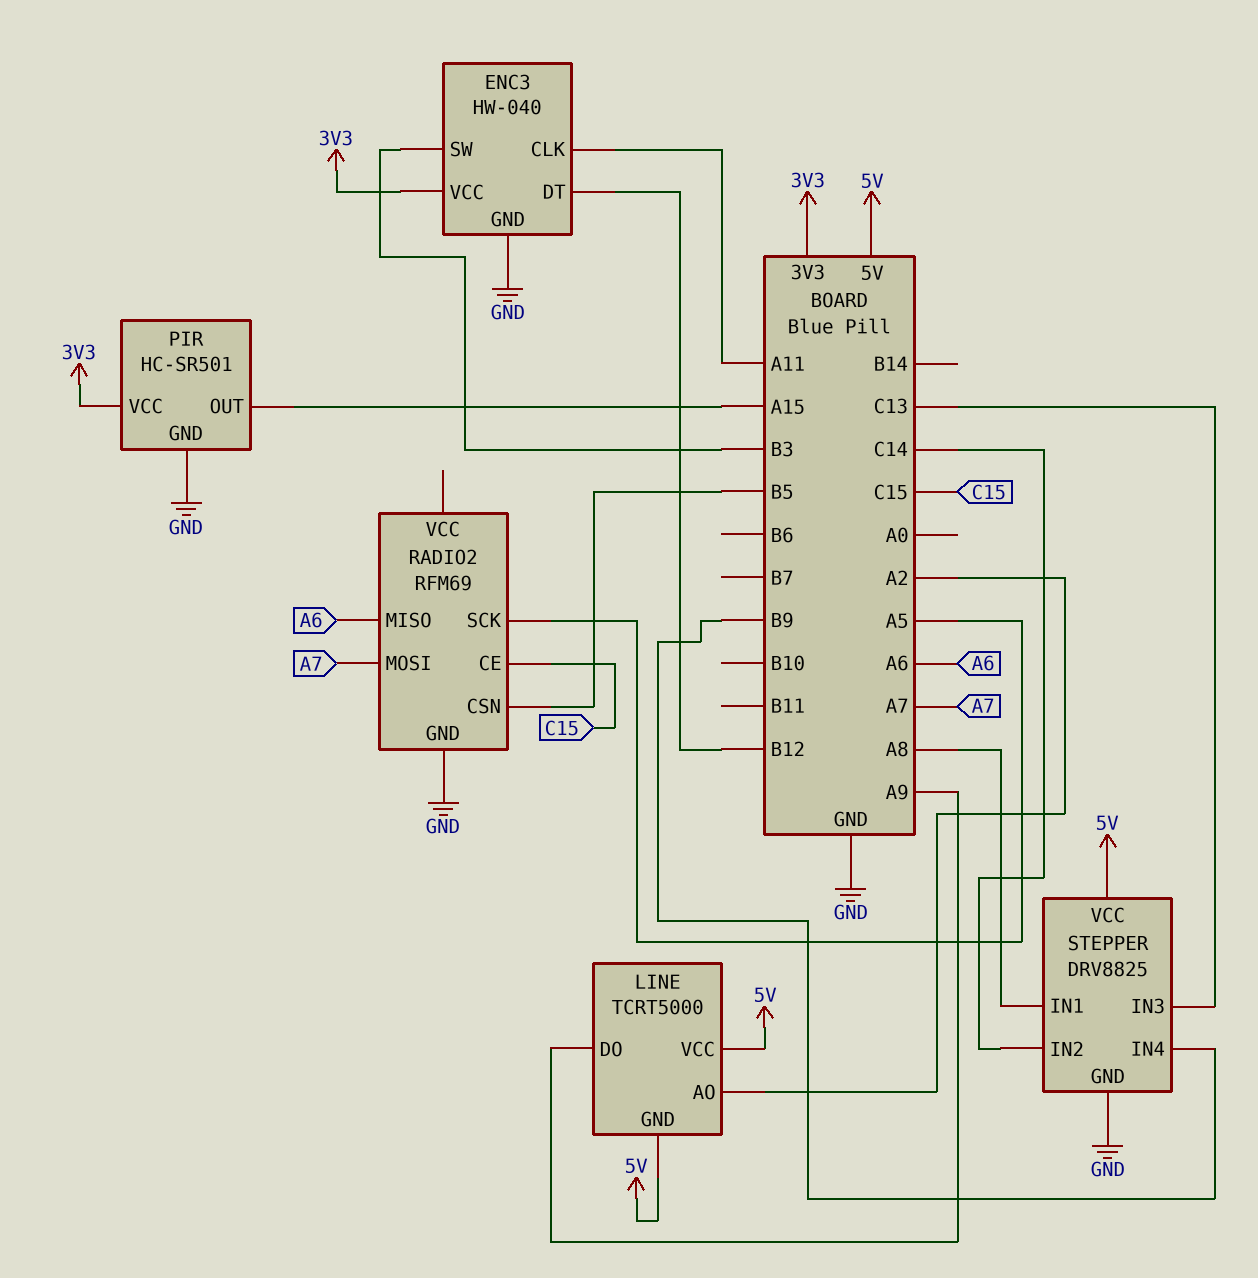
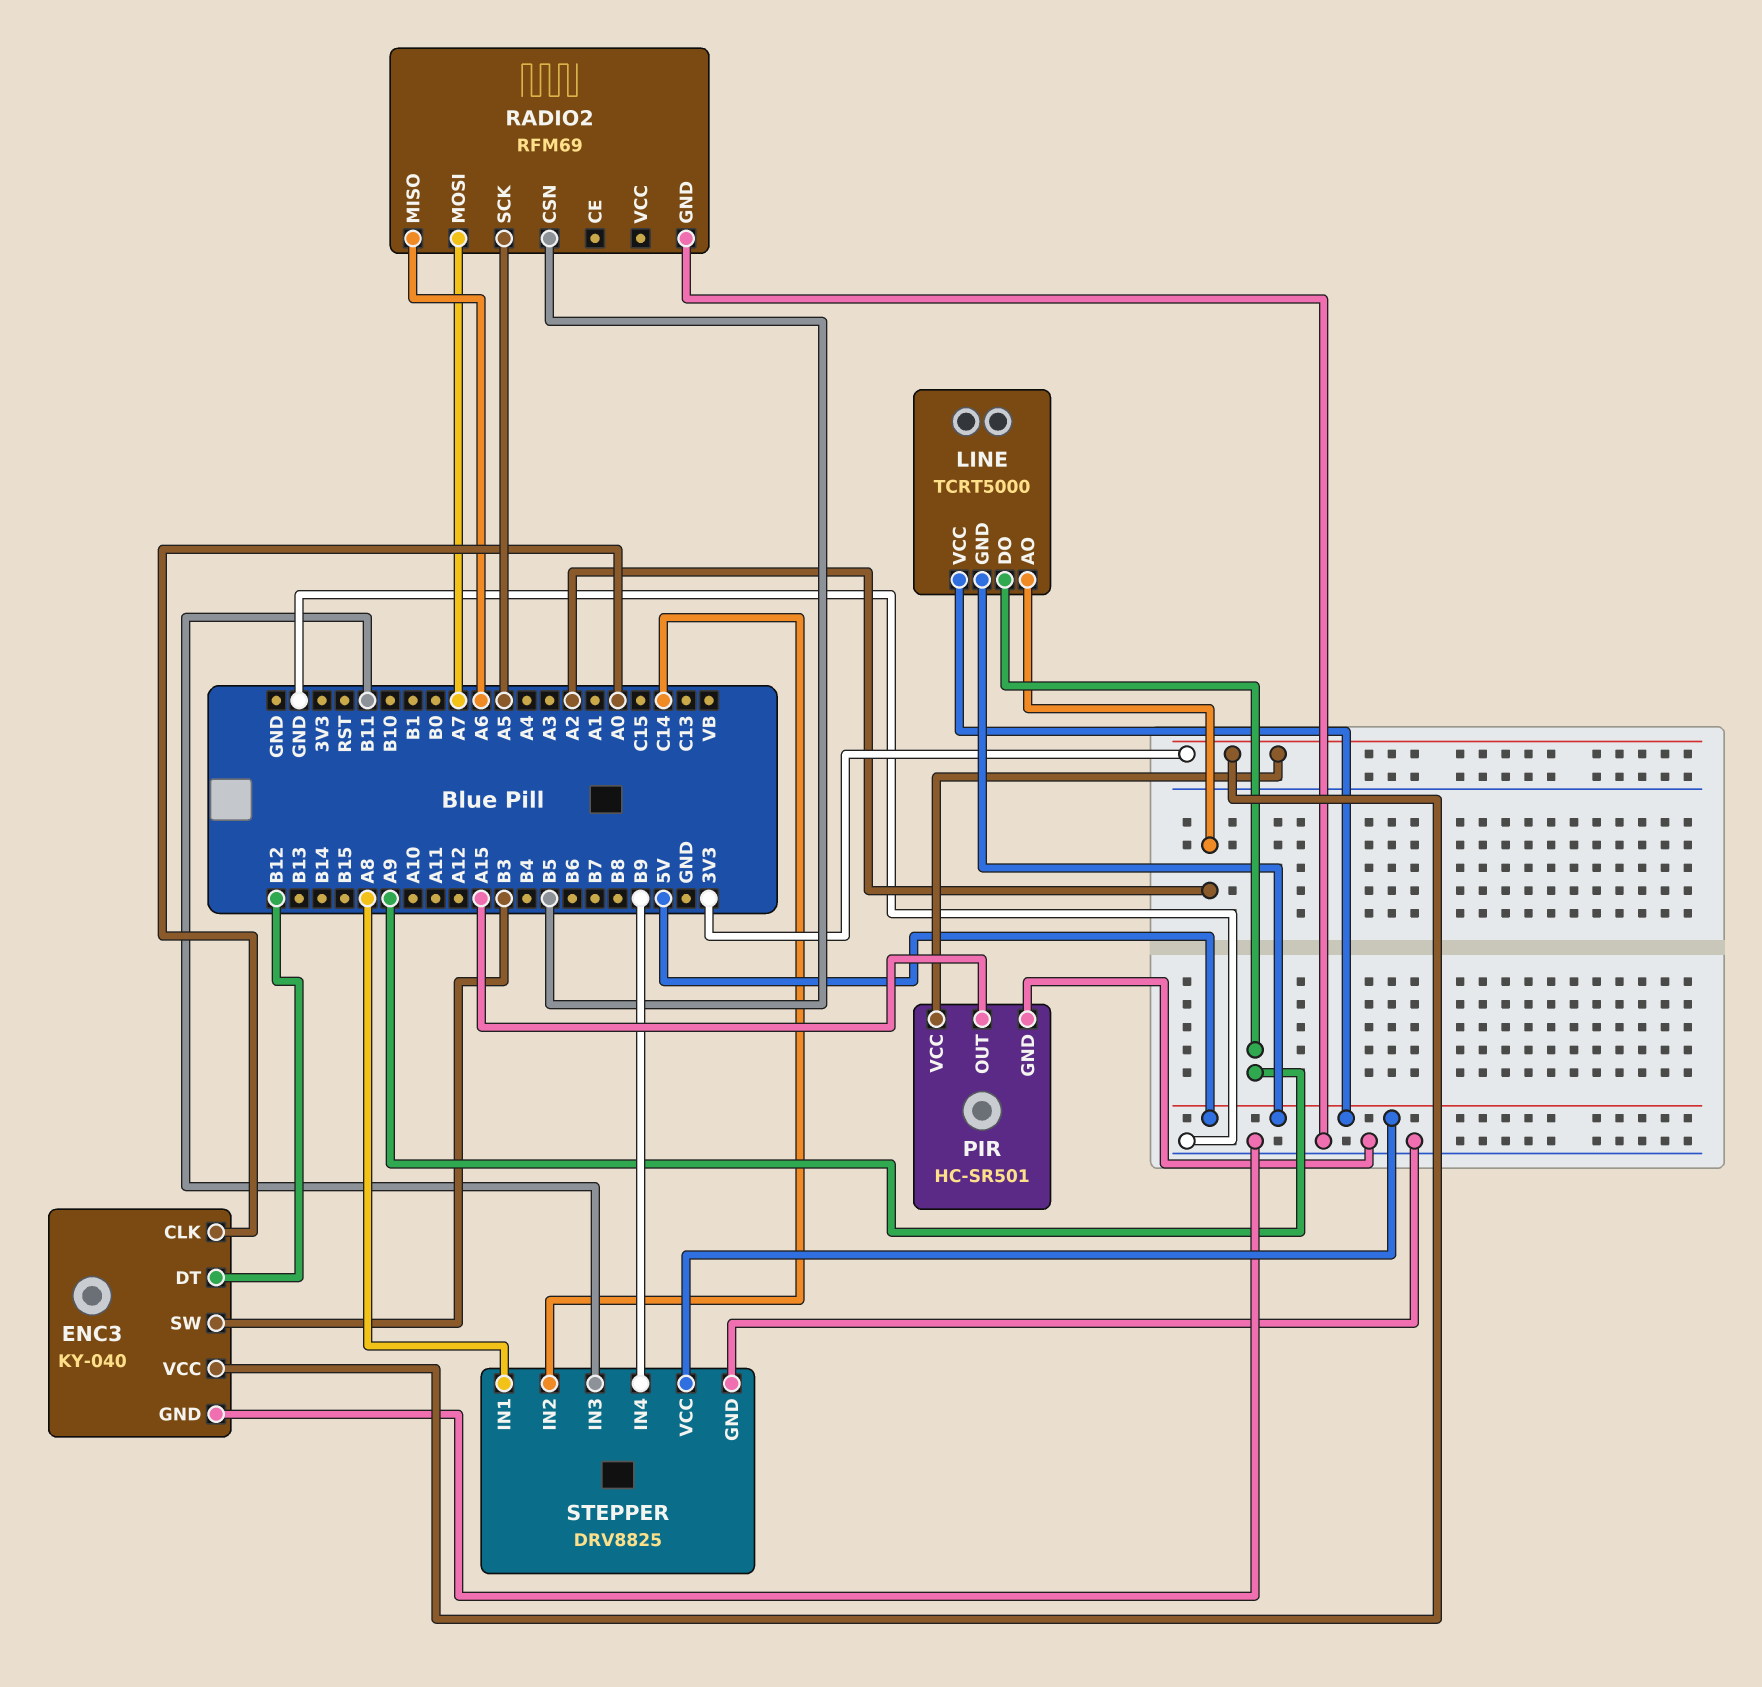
ENC3: HW-040 -> KY-040
ENC3 pin CLK: A11 -> A0
RADIO2 pin CE: C15 -> none
STEPPER pin IN3: C13 -> B11

